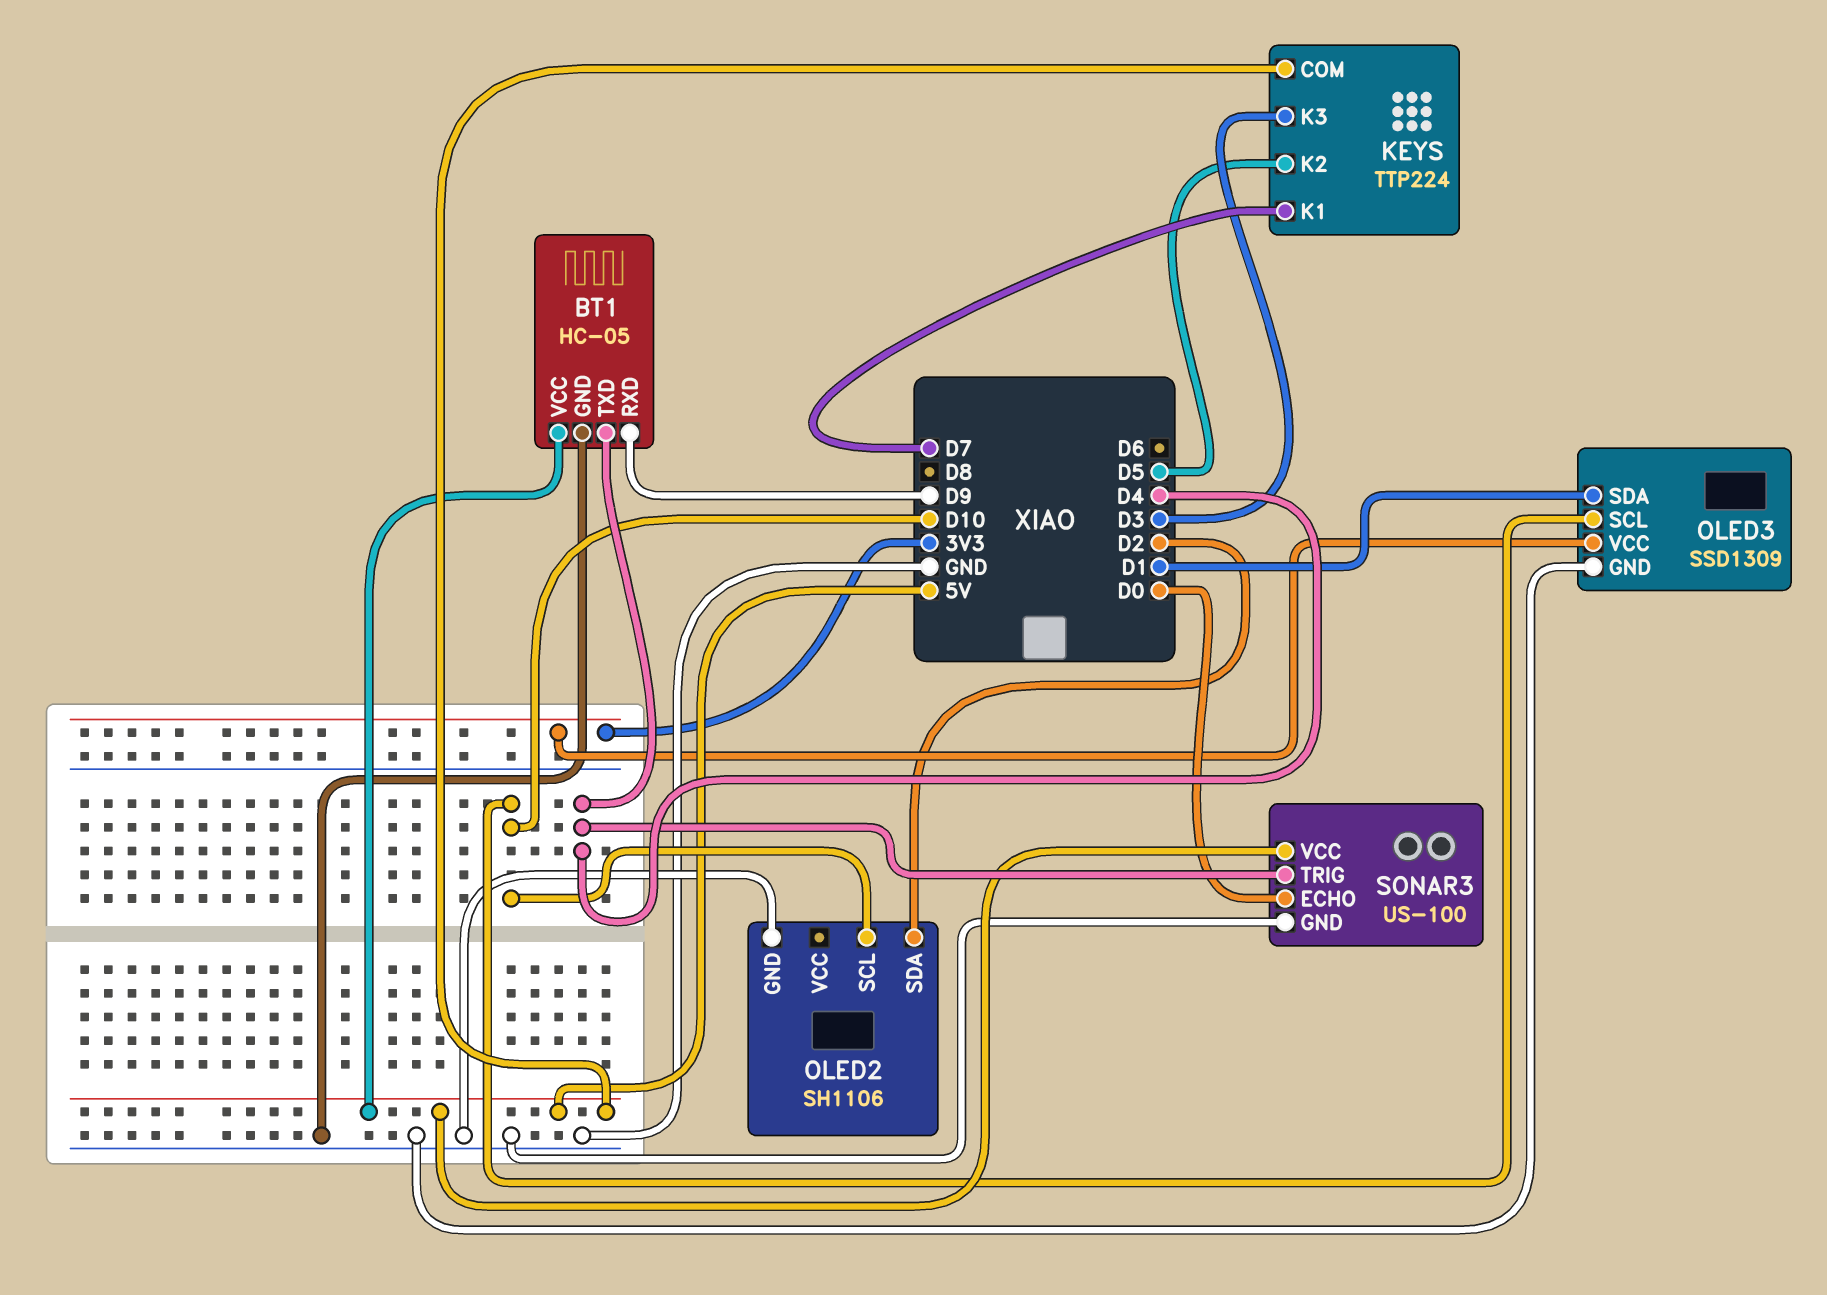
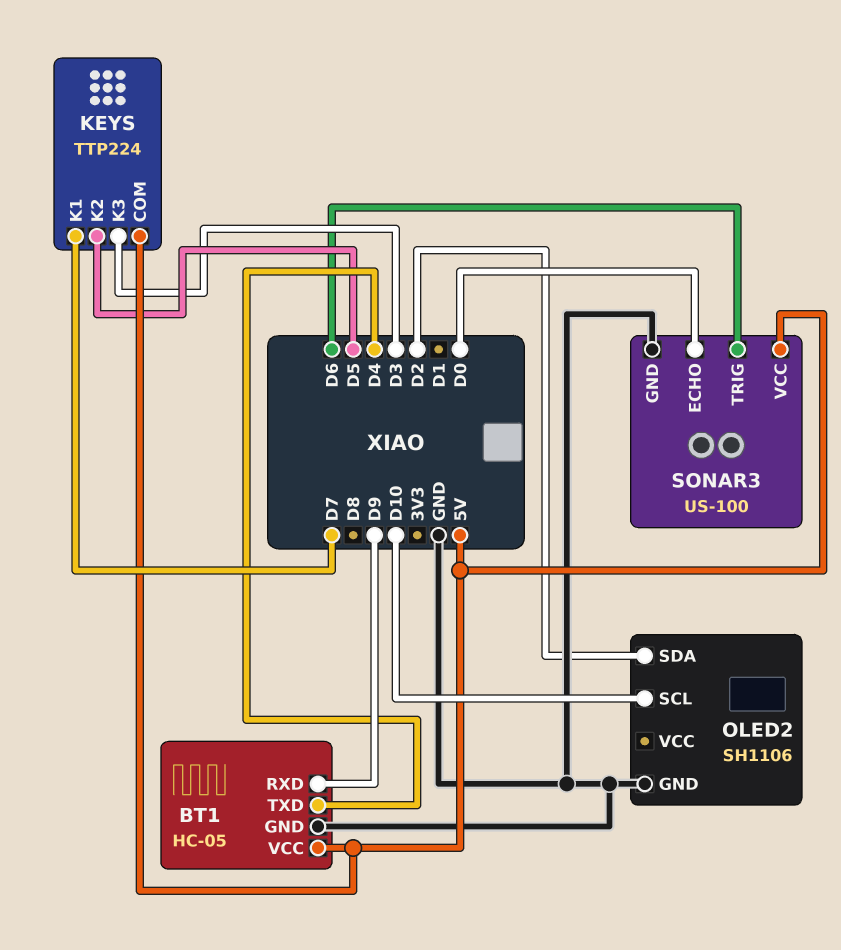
OLED3: SSD1309 -> none
OLED3 pin GND: GND -> none
OLED3 pin SCL: D10 -> none
OLED3 pin SDA: D1 -> none
OLED3 pin VCC: 3V3 -> none
SONAR3 pin TRIG: D4 -> D6

